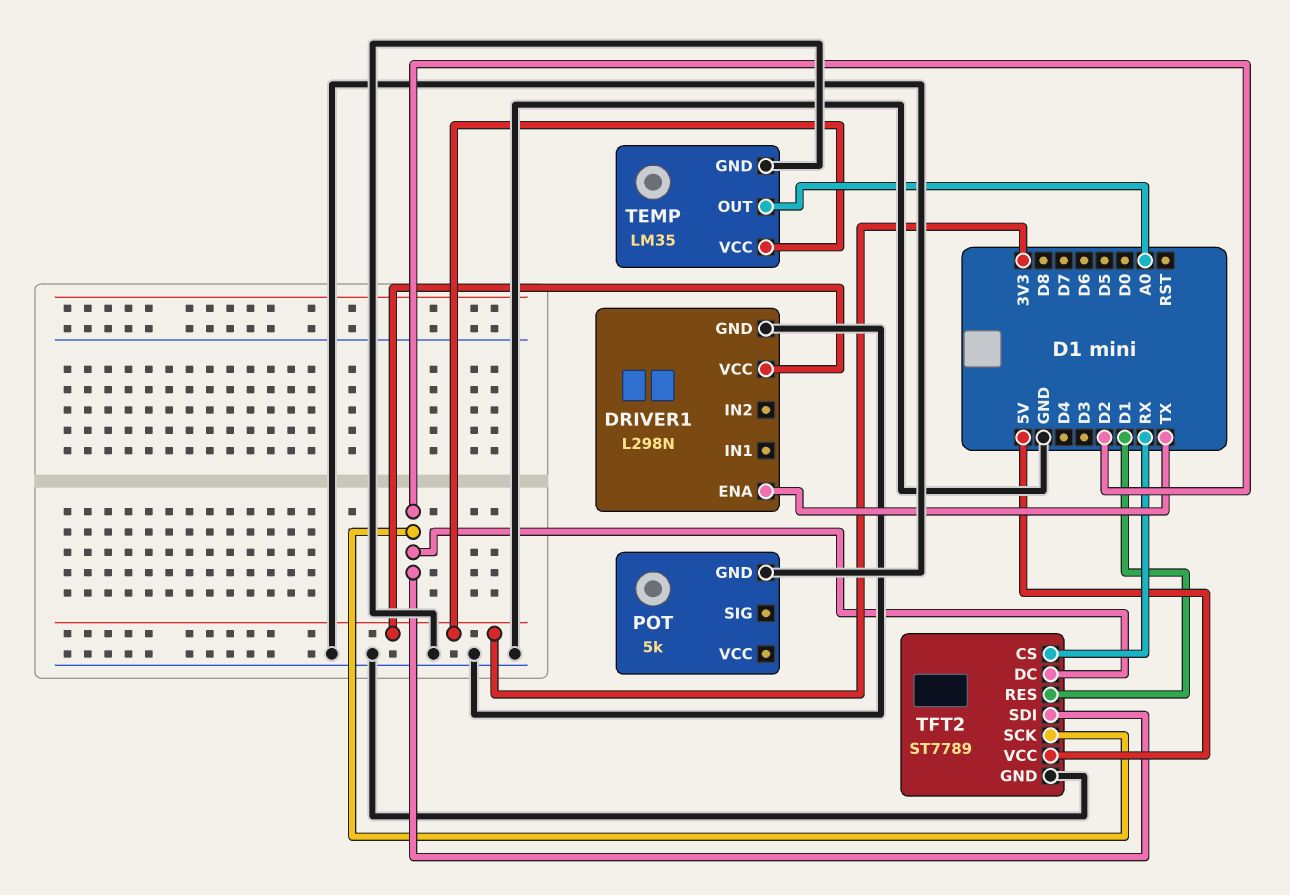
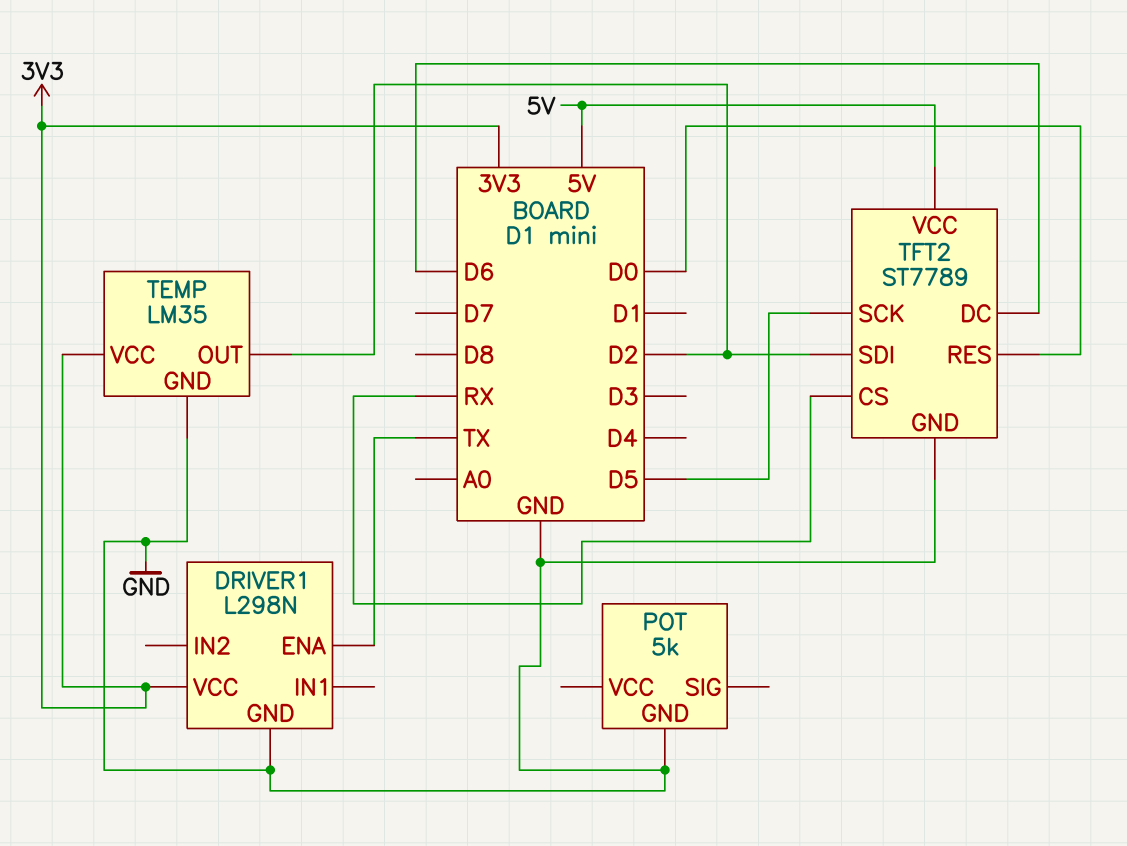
TEMP pin OUT: A0 -> D2
TFT2 pin DC: D2 -> D6
TFT2 pin RES: D1 -> D0
TFT2 pin SCK: D2 -> D5

